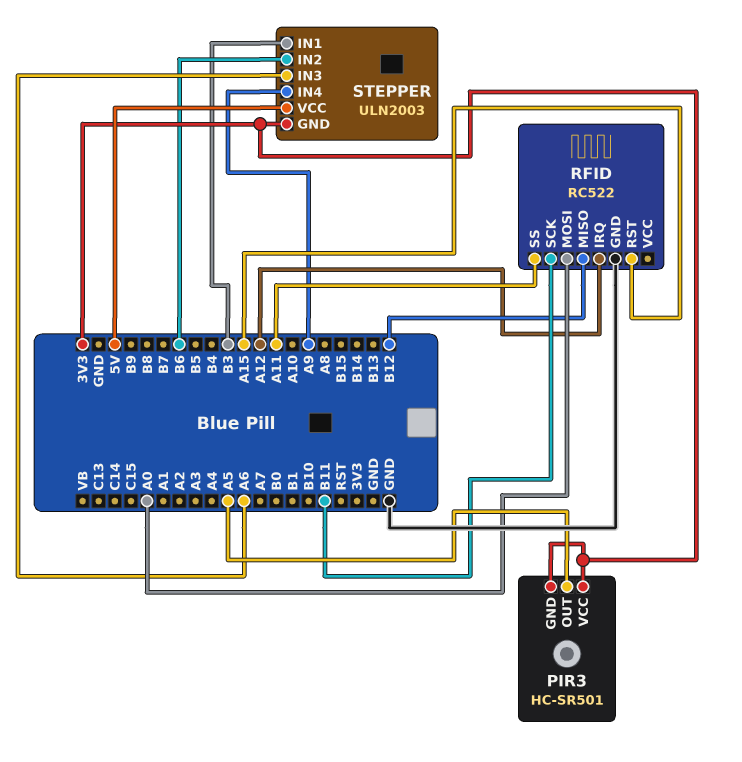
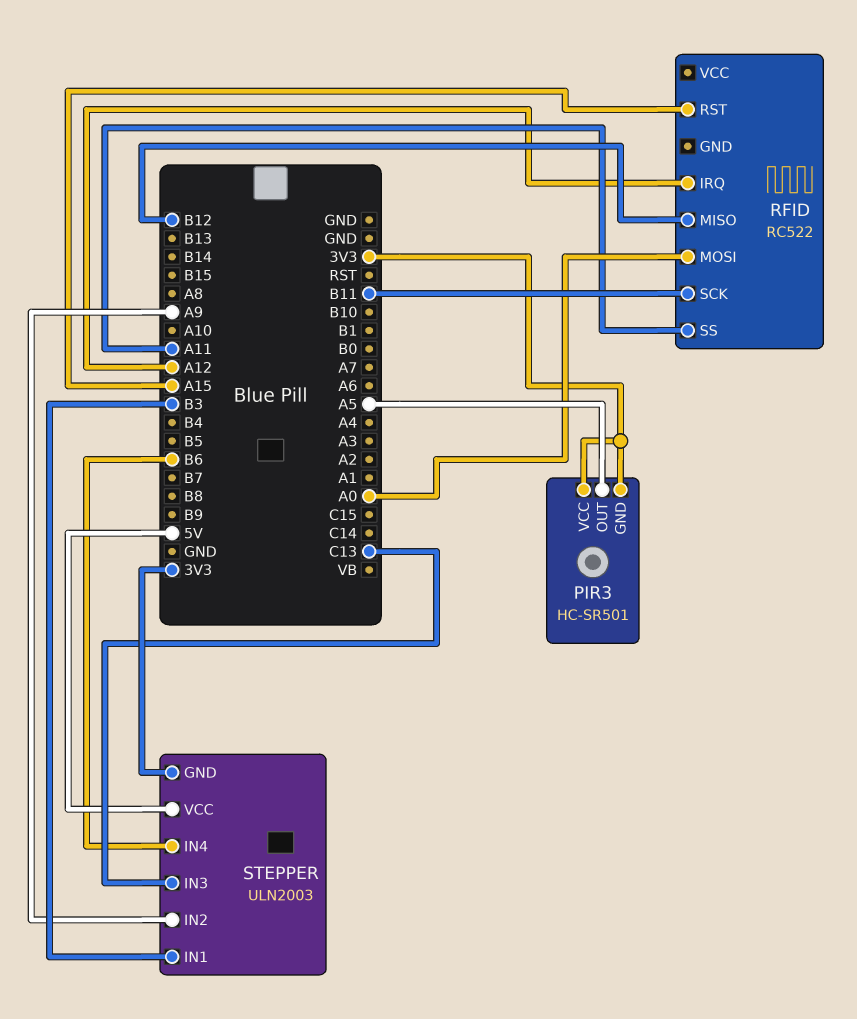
RFID pin GND: GND -> none
STEPPER pin IN2: B6 -> A9
STEPPER pin IN3: A6 -> C13
STEPPER pin IN4: A9 -> B6

